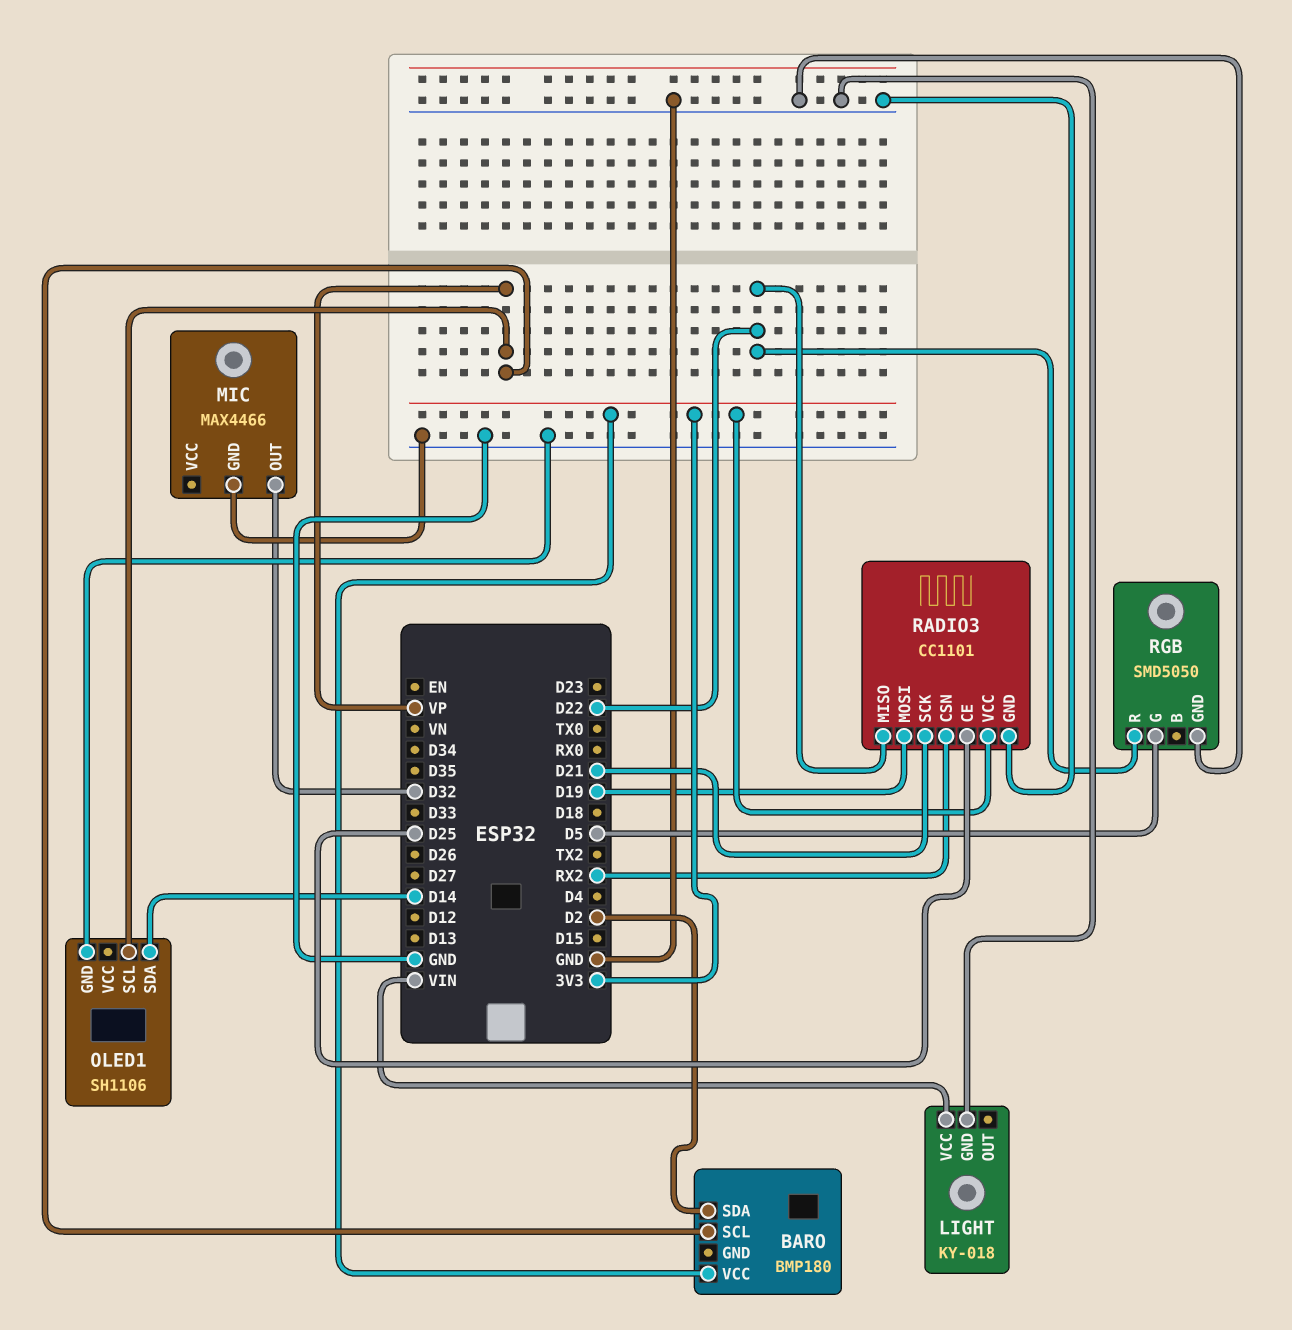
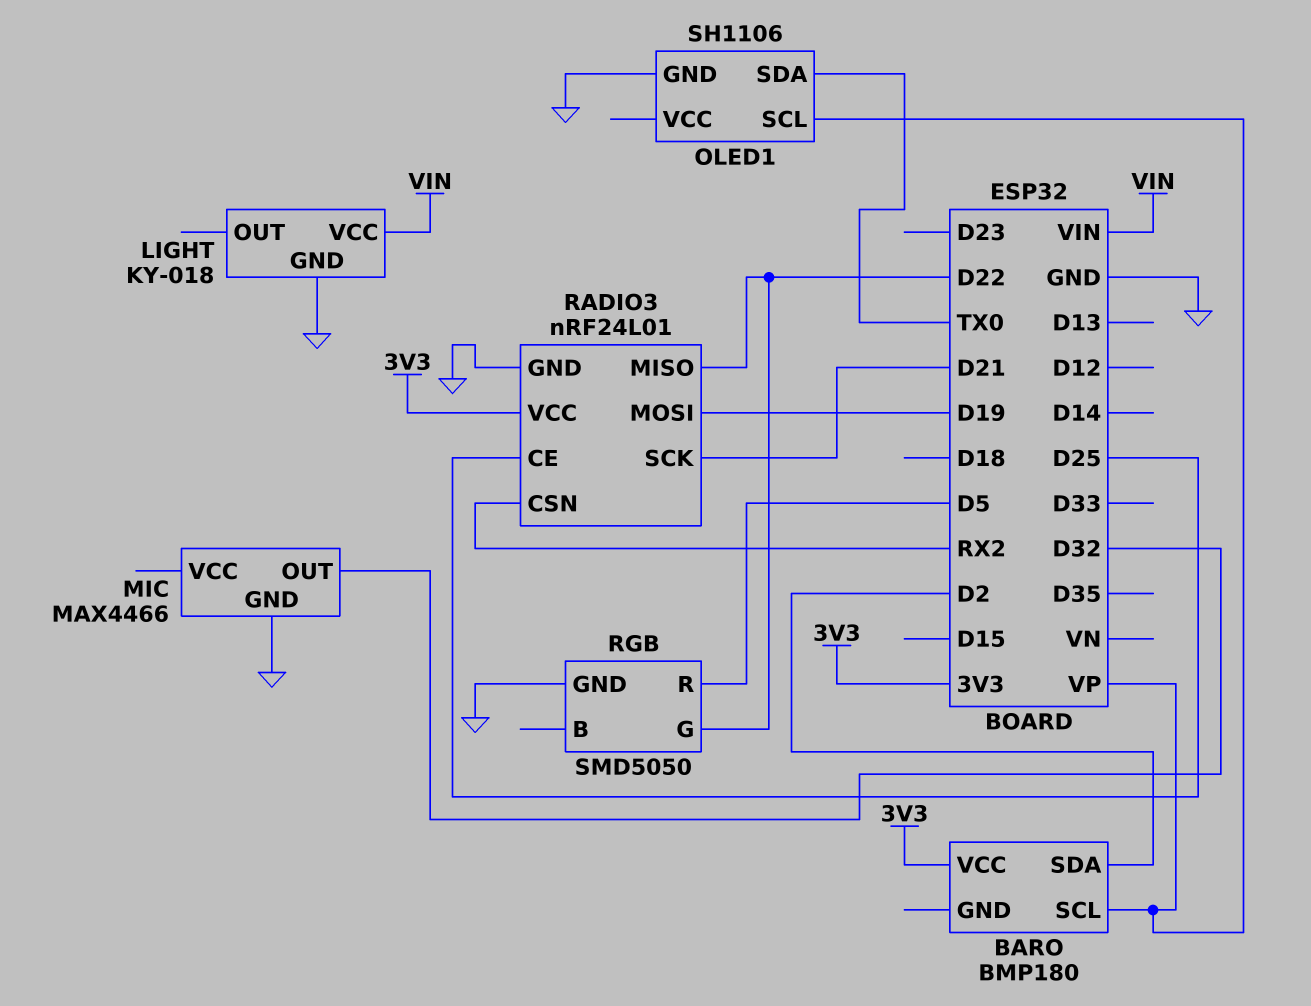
OLED1 pin SDA: D14 -> TX0
RADIO3: CC1101 -> nRF24L01
RGB pin G: D5 -> D22
RGB pin R: D22 -> D5

